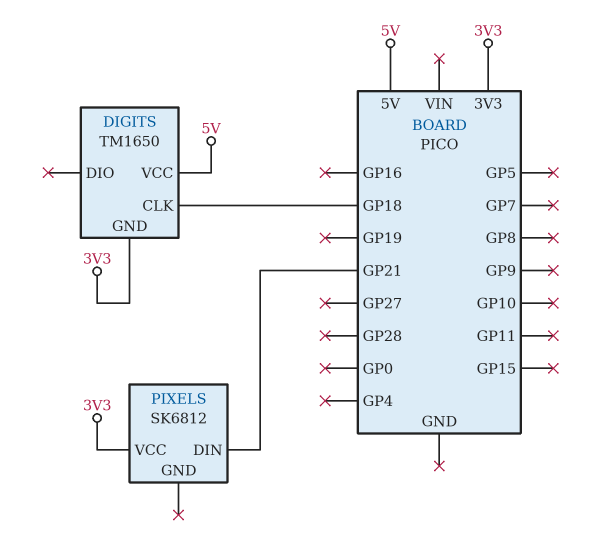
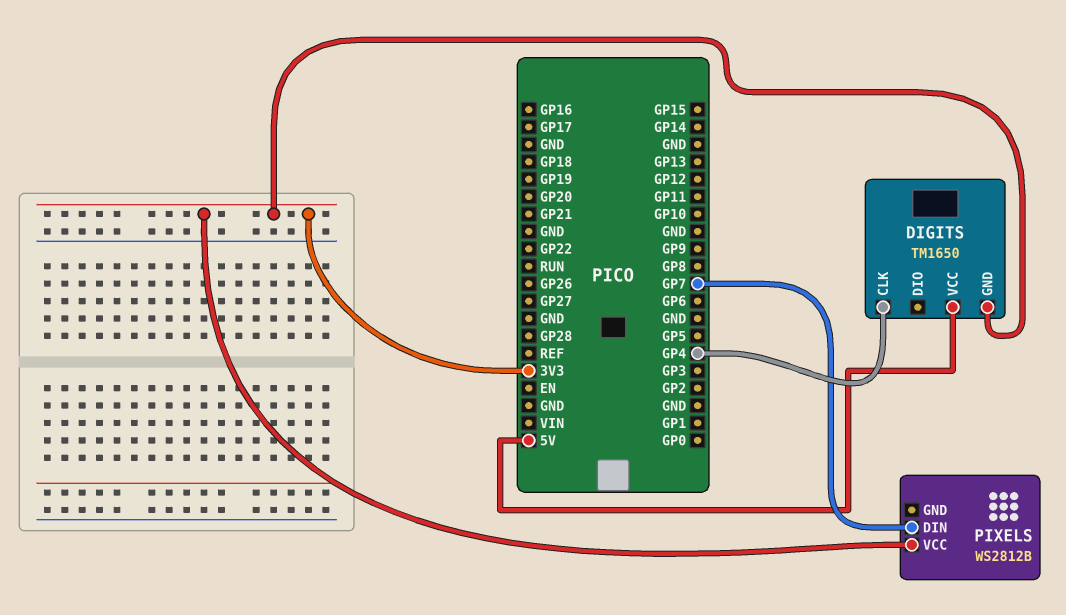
DIGITS pin CLK: GP18 -> GP4
PIXELS: SK6812 -> WS2812B
PIXELS pin DIN: GP21 -> GP7

